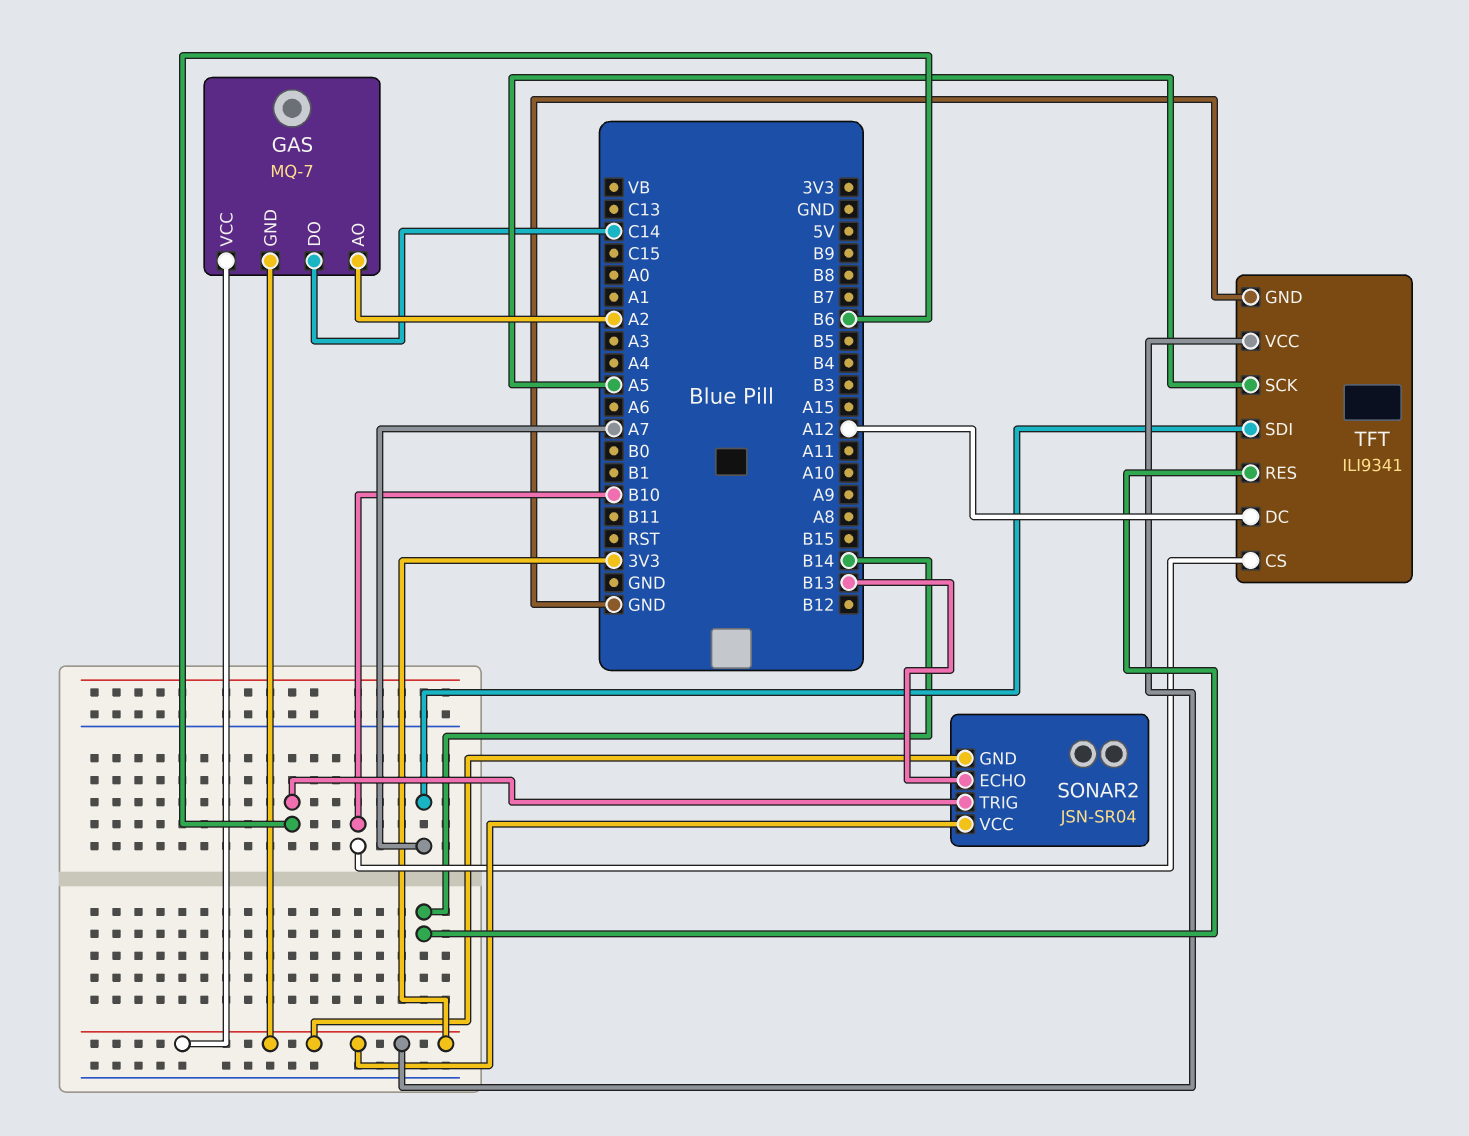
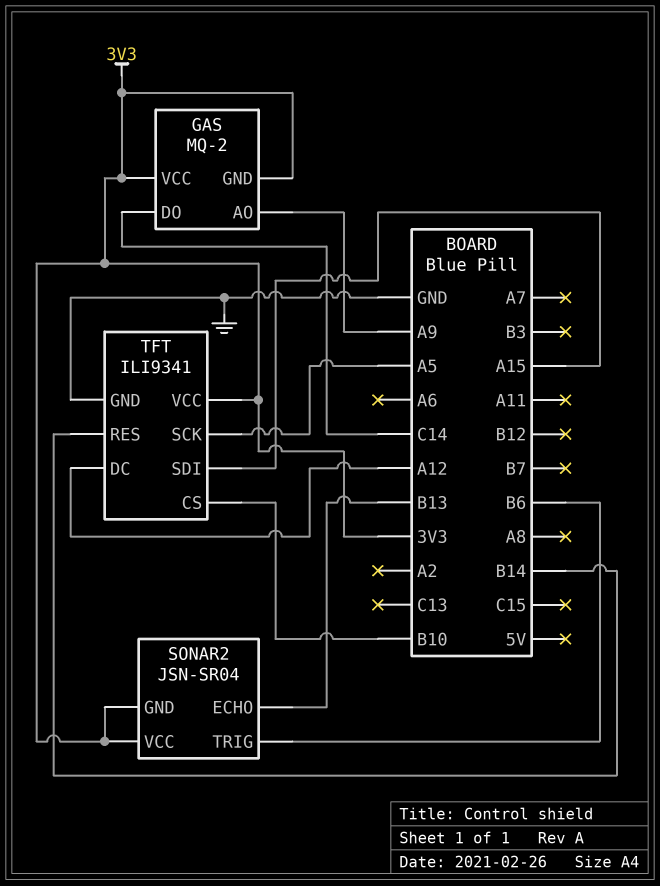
GAS: MQ-7 -> MQ-2
GAS pin AO: A2 -> A9
TFT pin SDI: A7 -> A15

